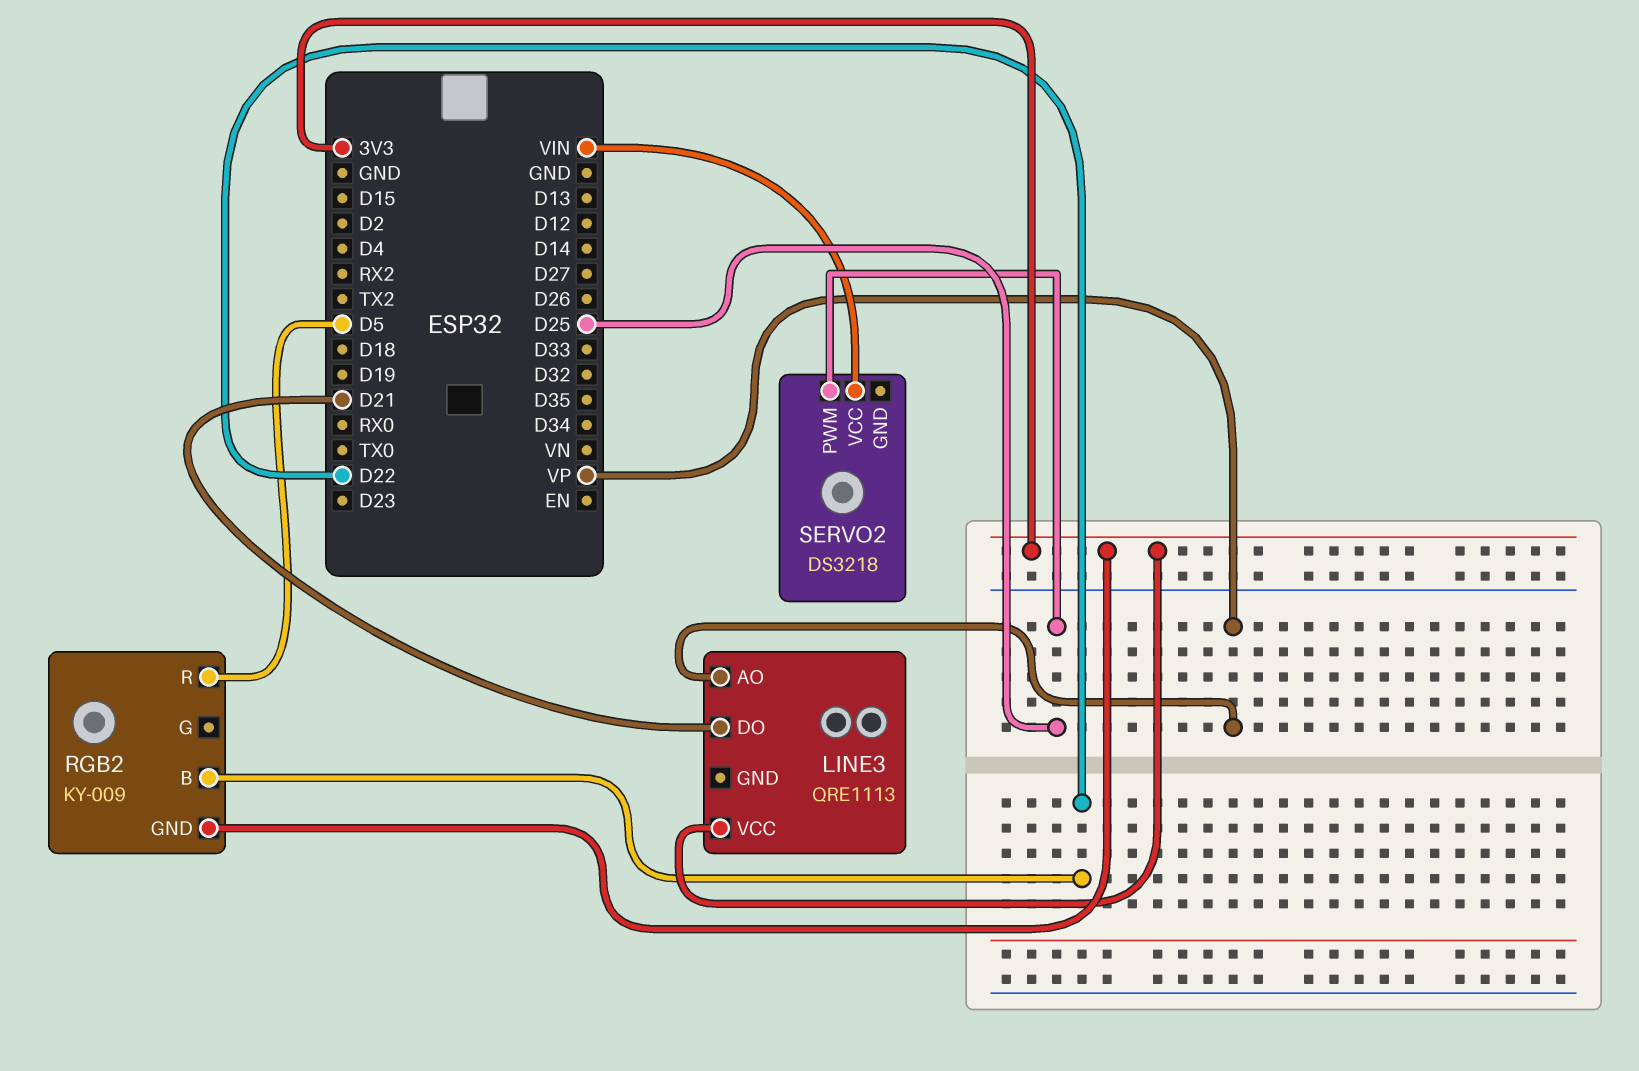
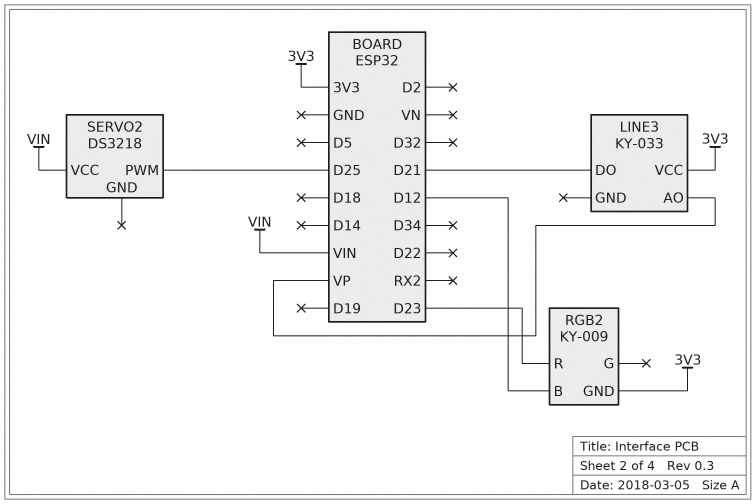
LINE3: QRE1113 -> KY-033
RGB2 pin B: D22 -> D12
RGB2 pin R: D5 -> D23

